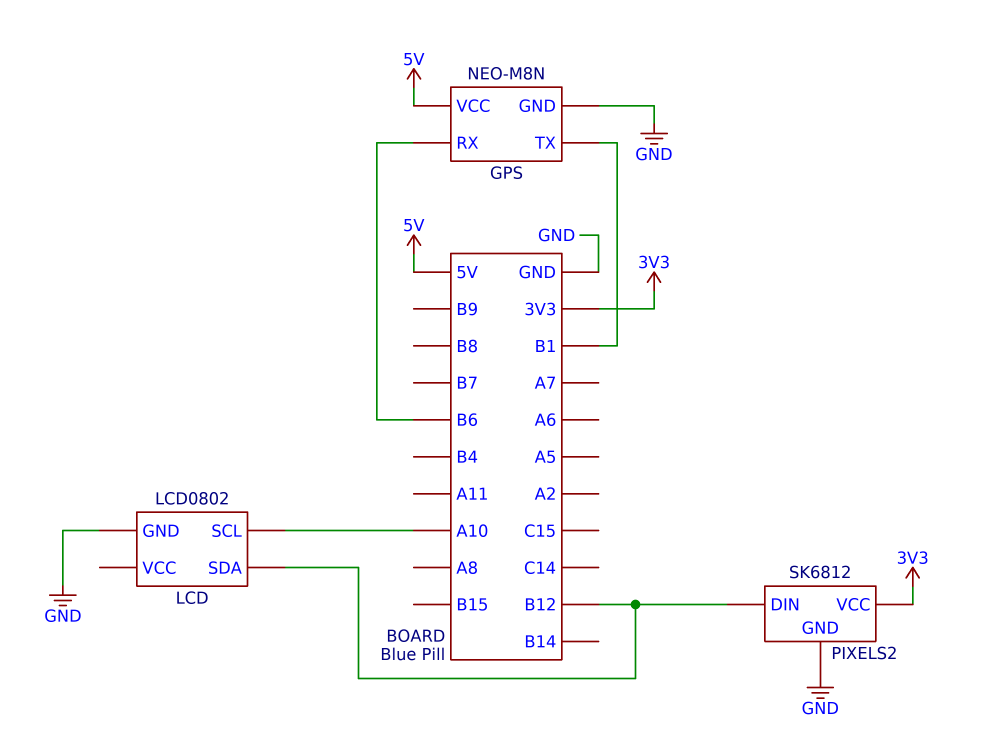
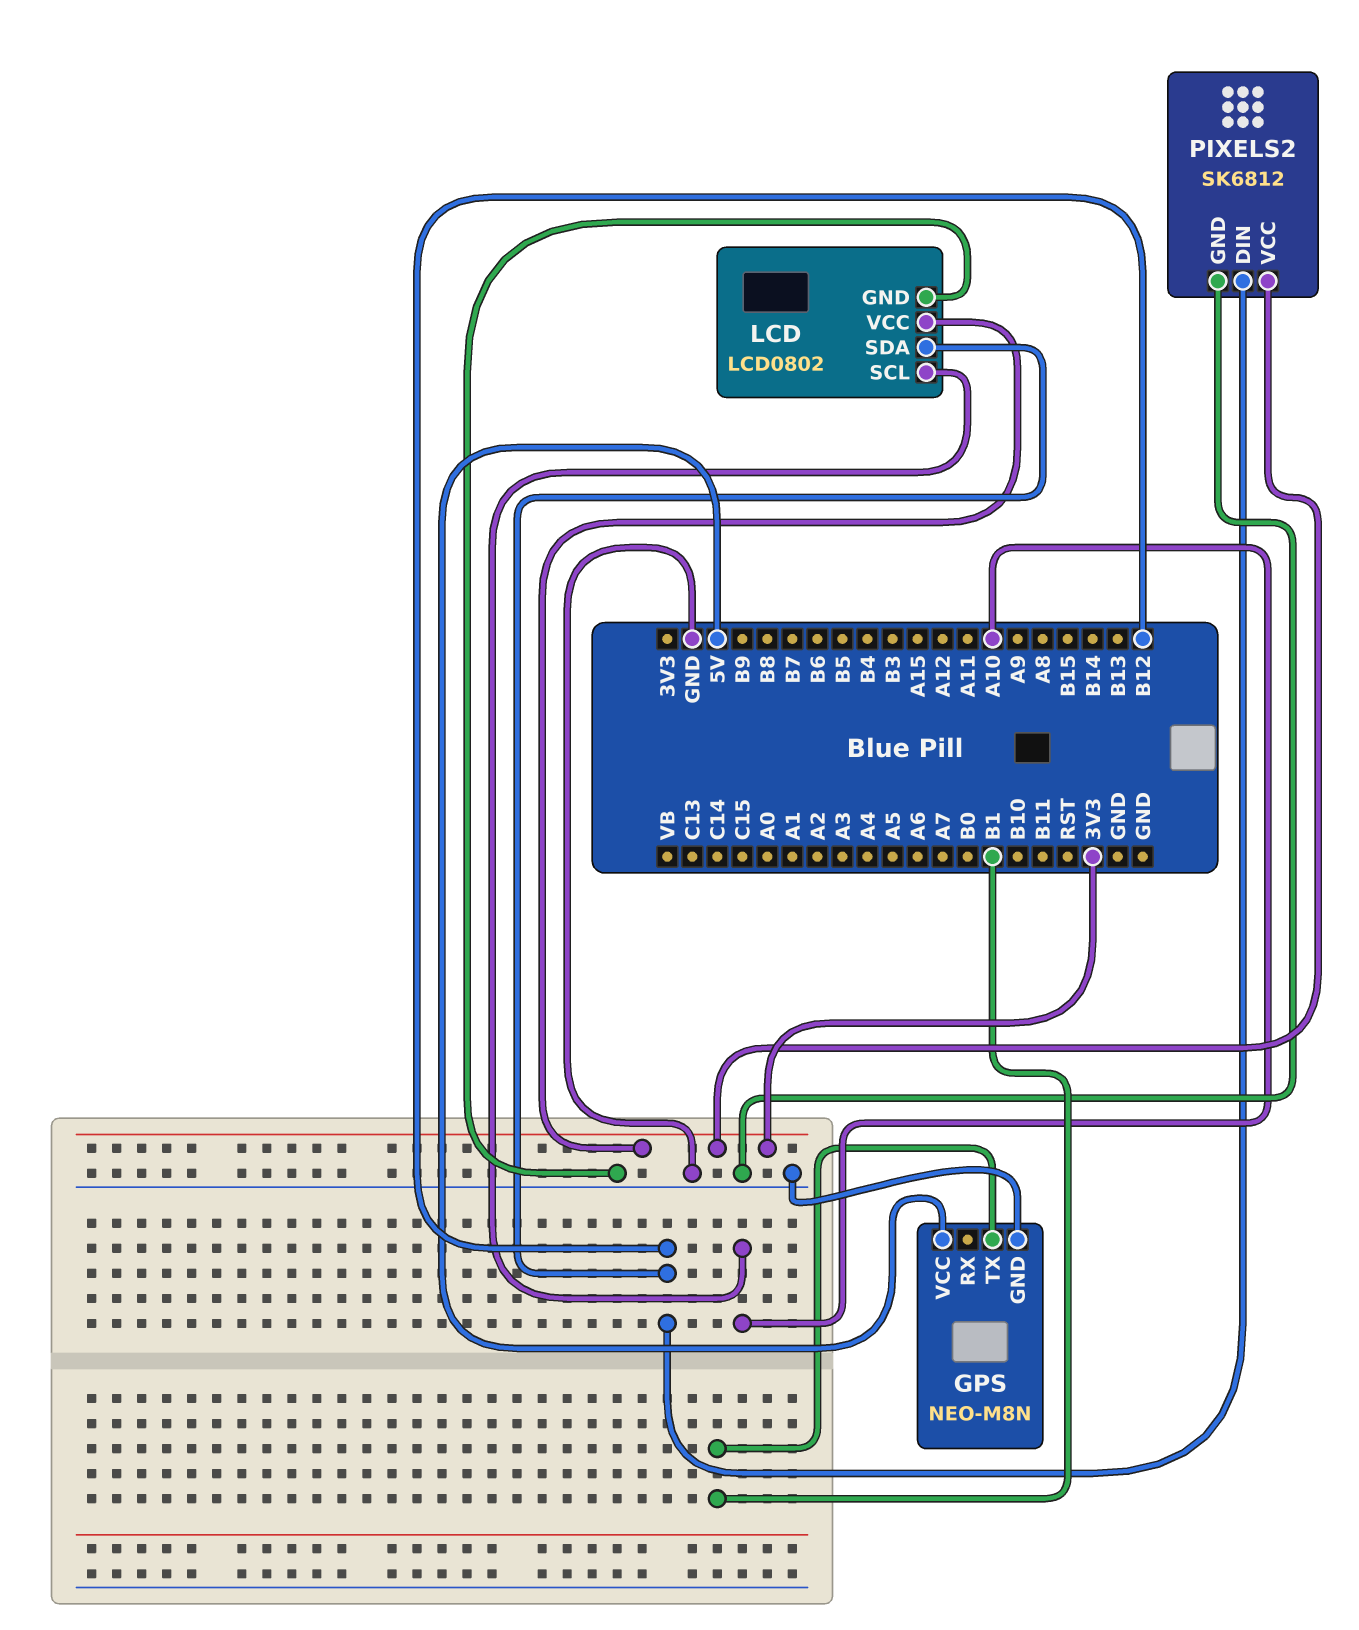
GPS pin RX: B6 -> none
LCD pin VCC: none -> 3V3

